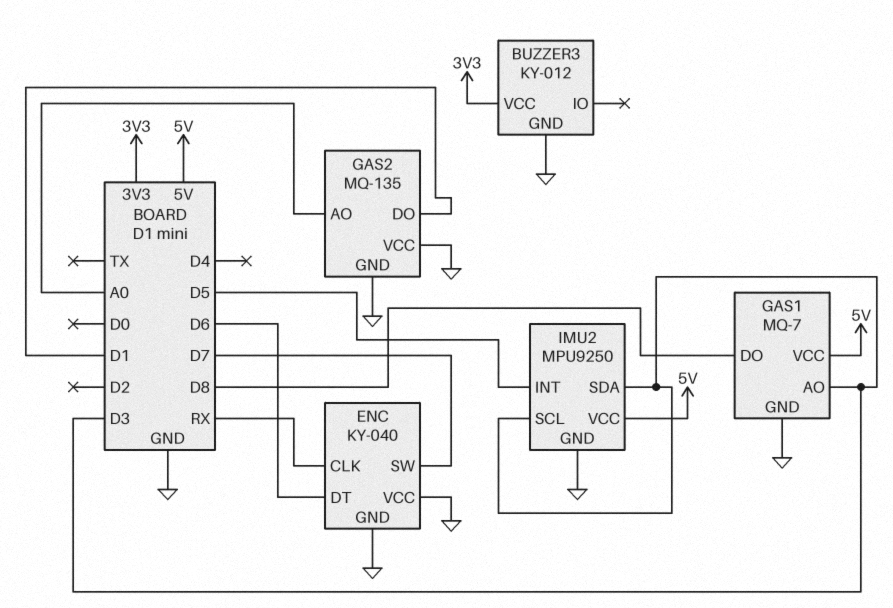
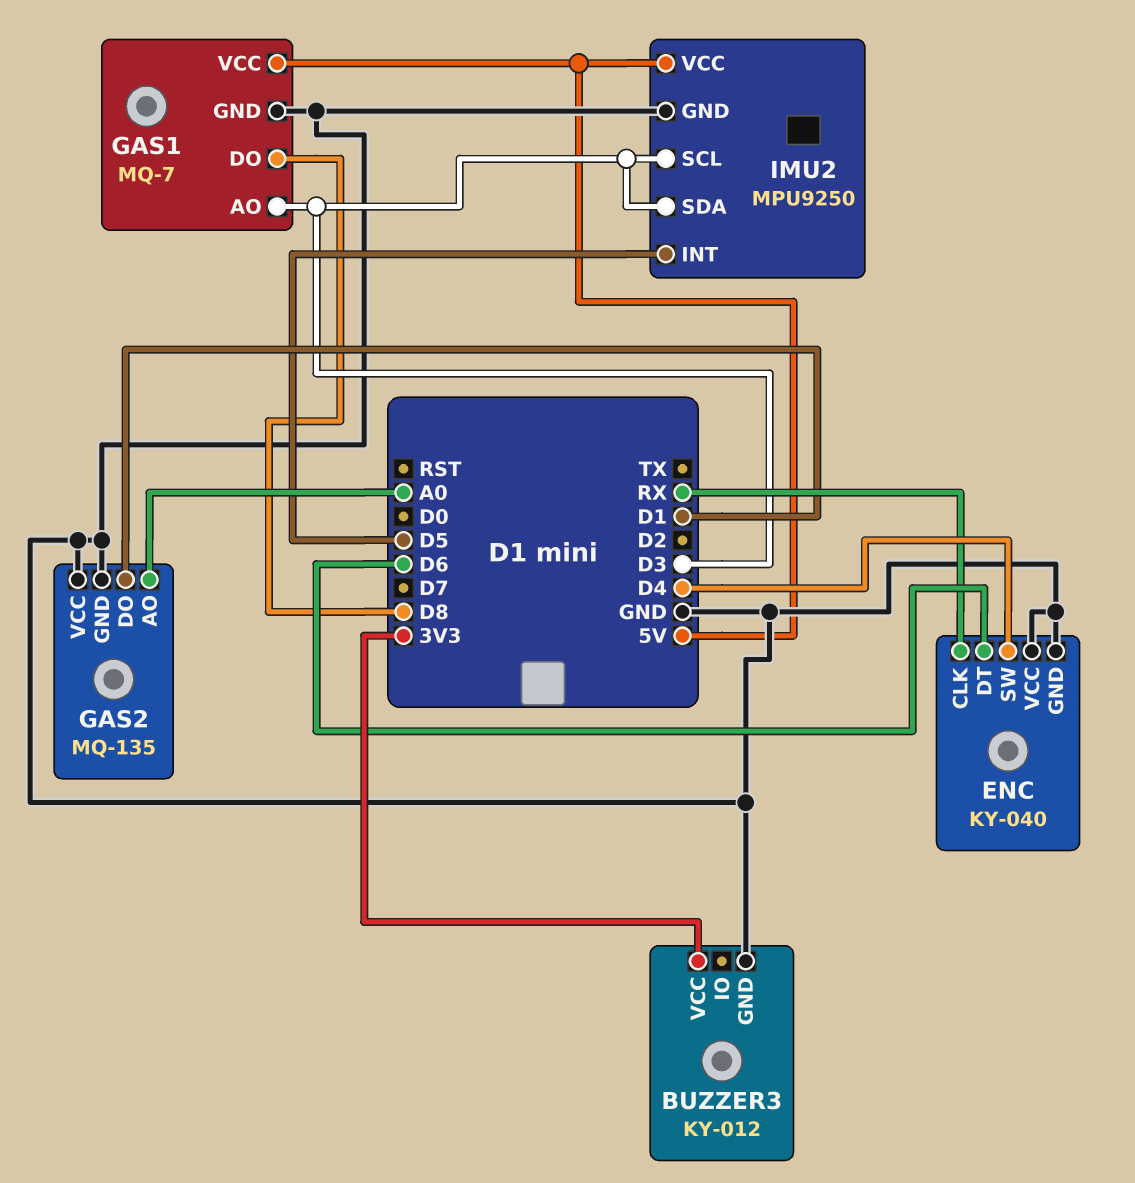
ENC pin SW: D7 -> D4

